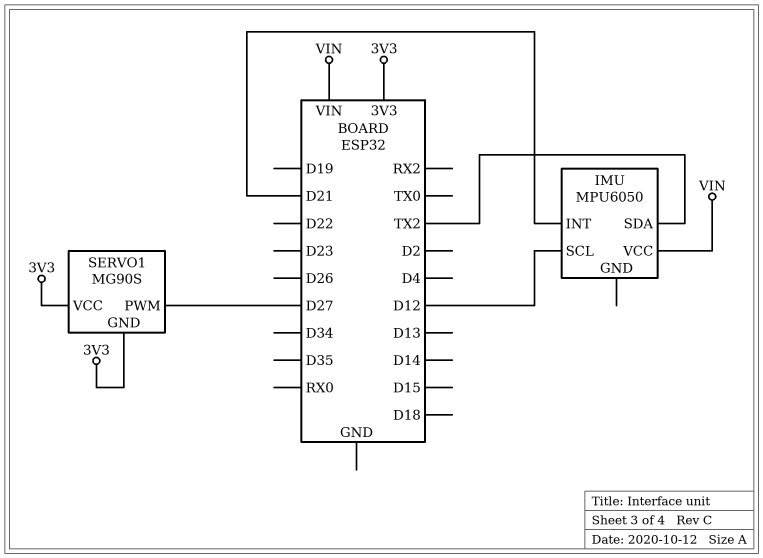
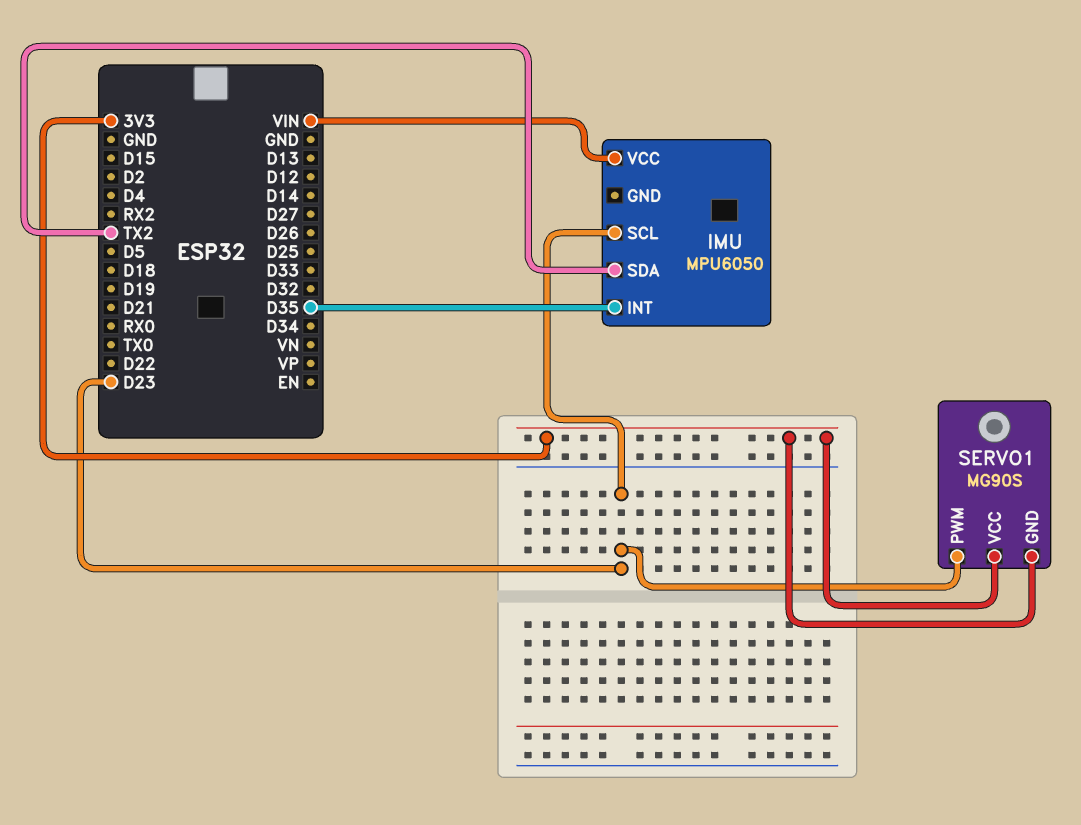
IMU pin INT: D21 -> D35
IMU pin SCL: D12 -> D23
SERVO1 pin PWM: D27 -> D23

